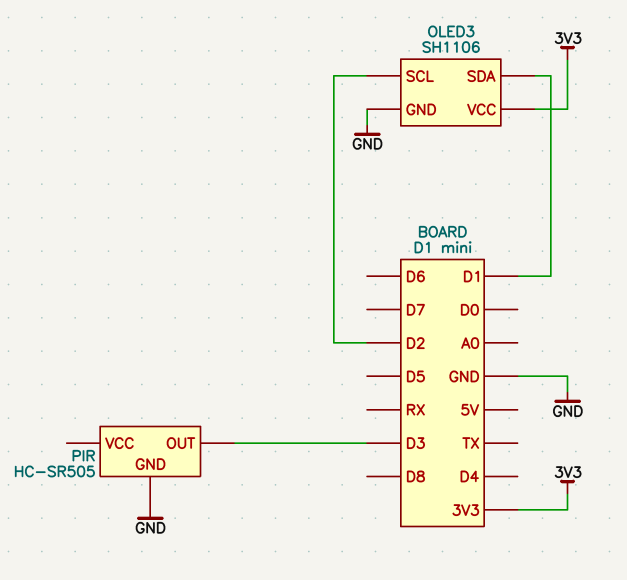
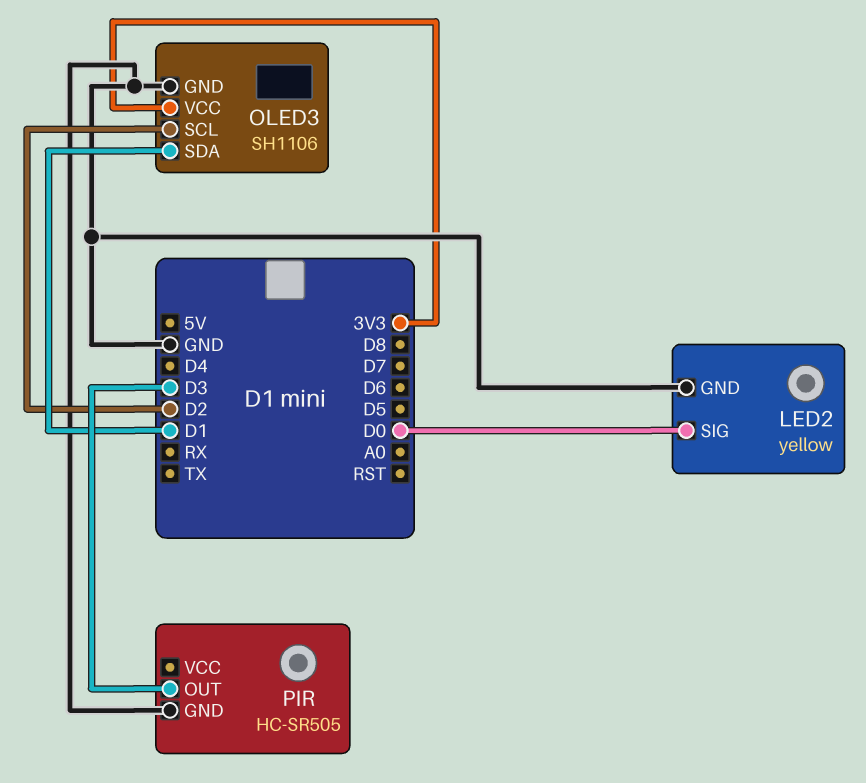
LED2: none -> yellow
LED2 pin GND: none -> GND
LED2 pin SIG: none -> D0

